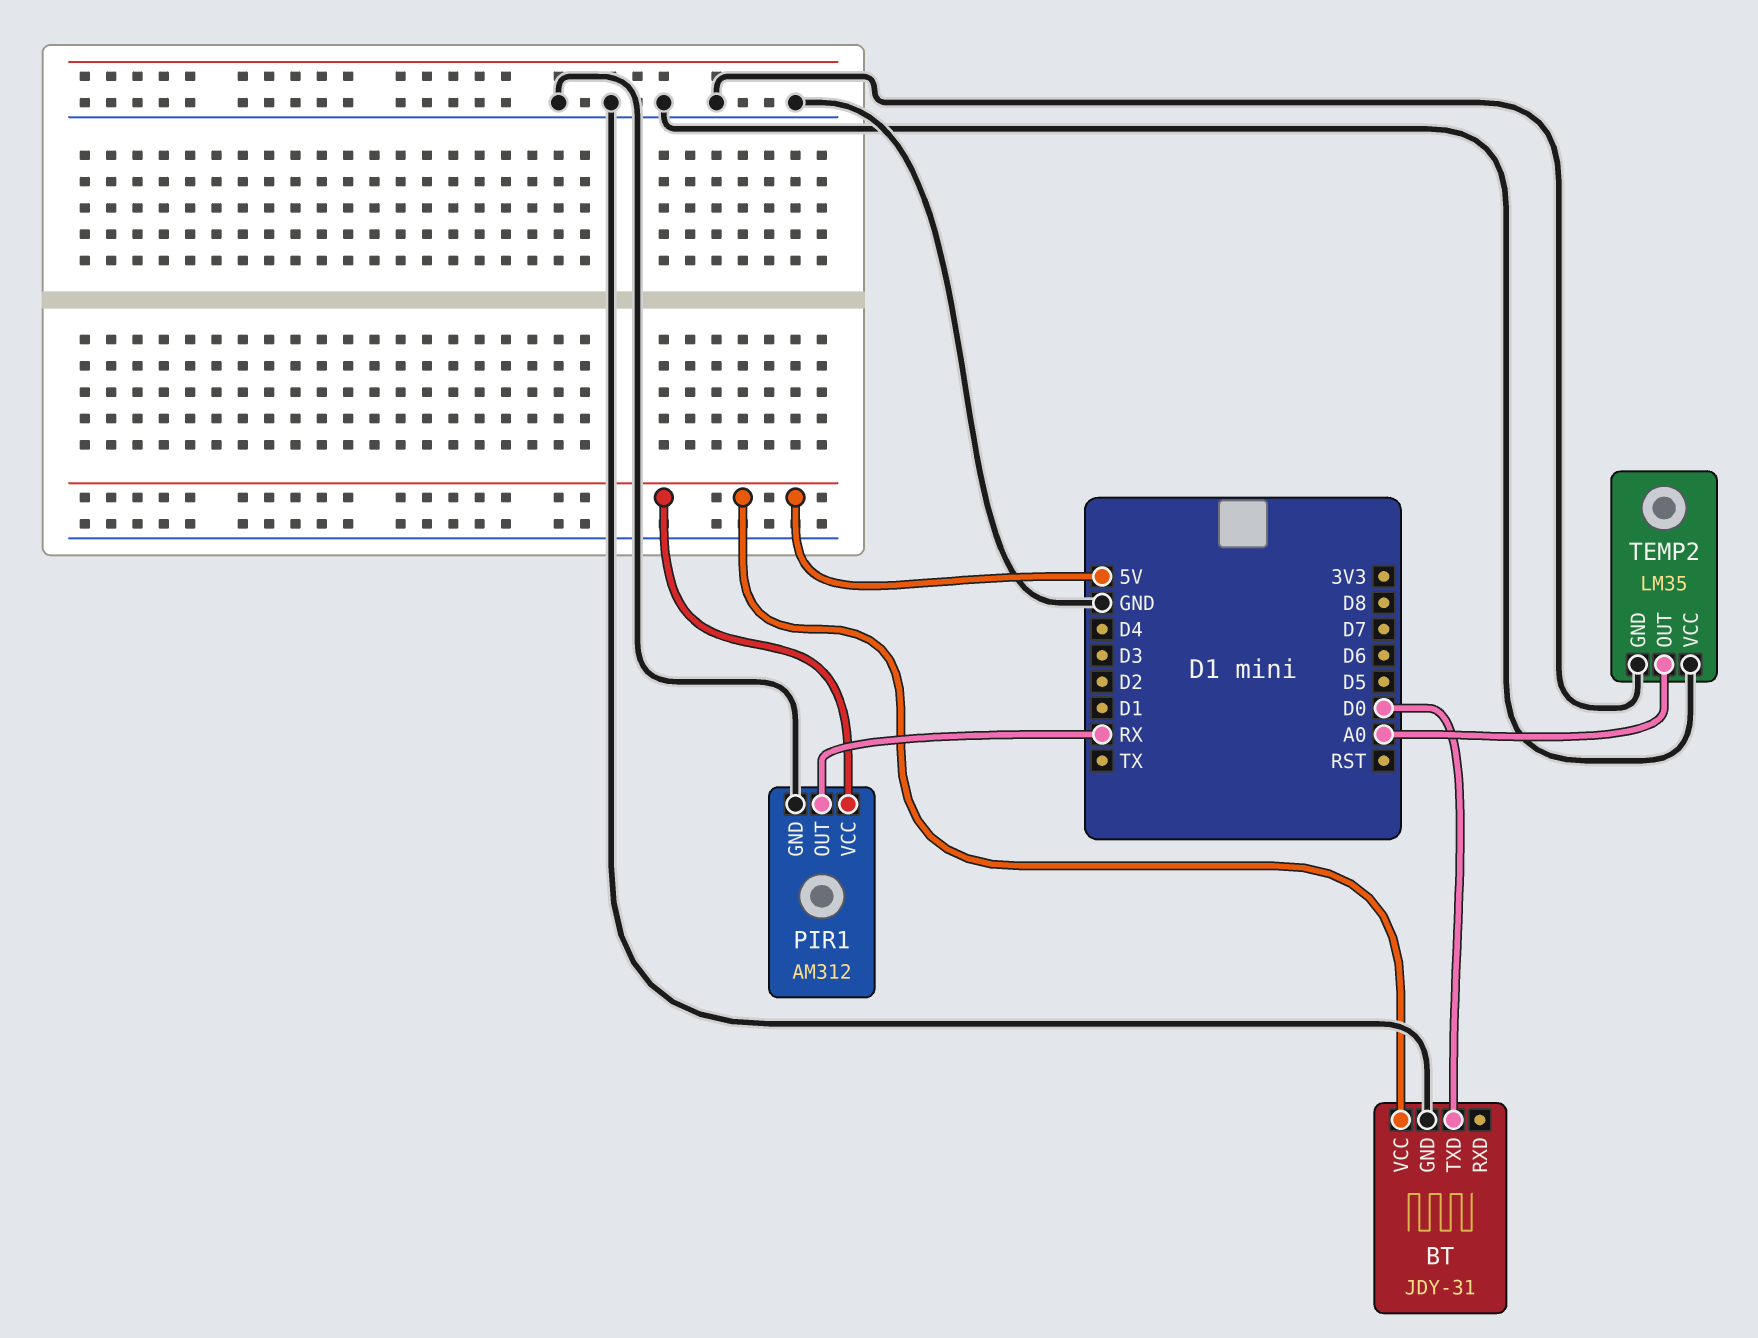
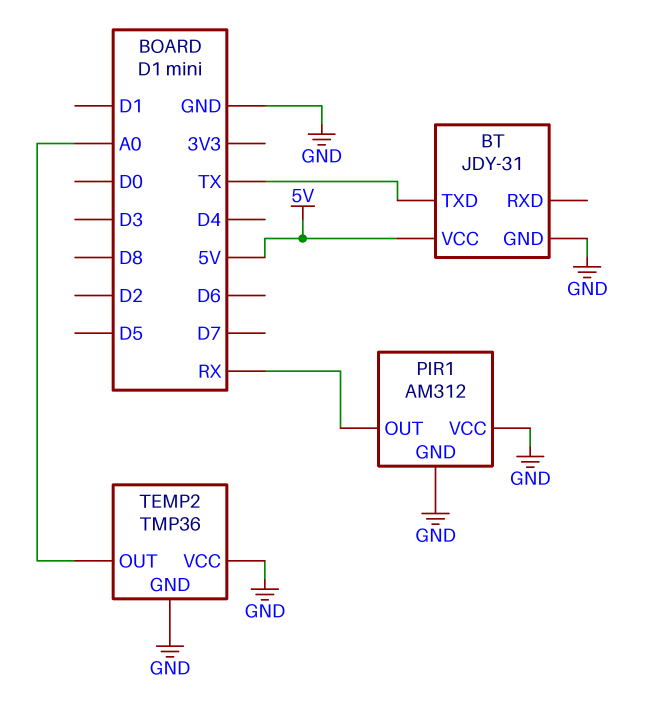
BT pin TXD: D0 -> TX
PIR1 pin VCC: 5V -> GND
TEMP2: LM35 -> TMP36

